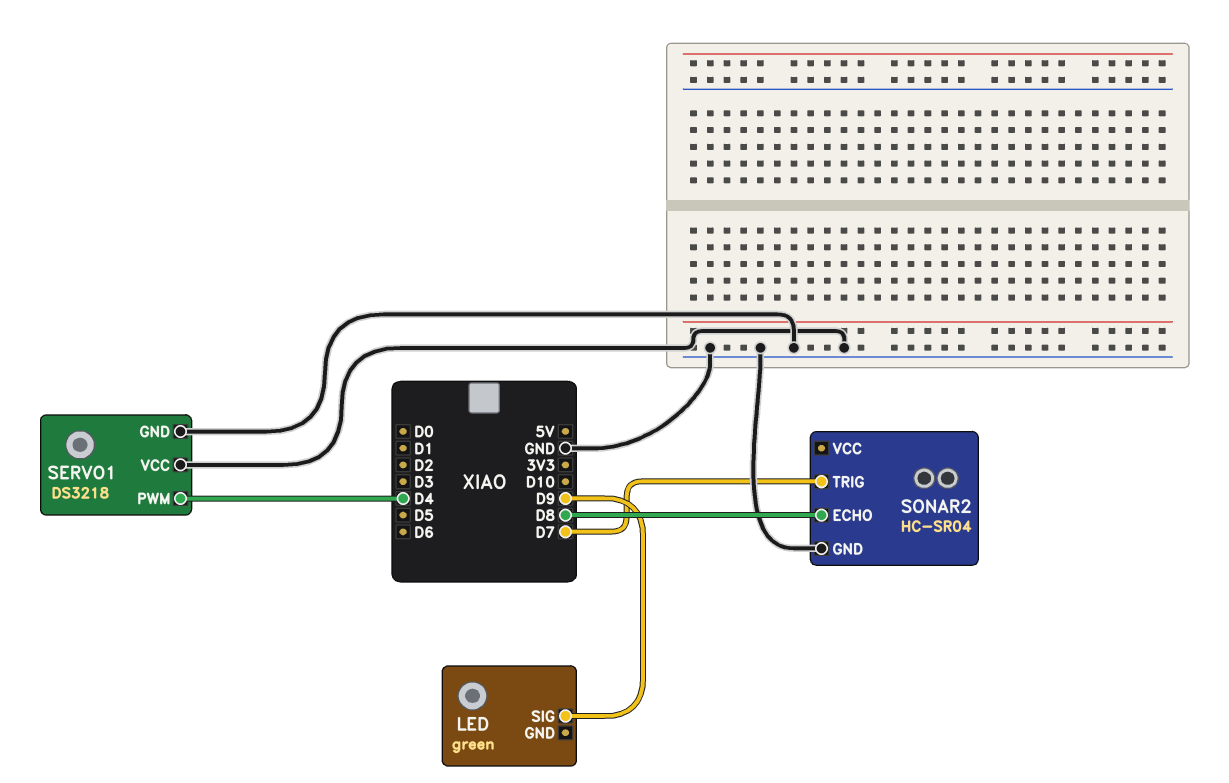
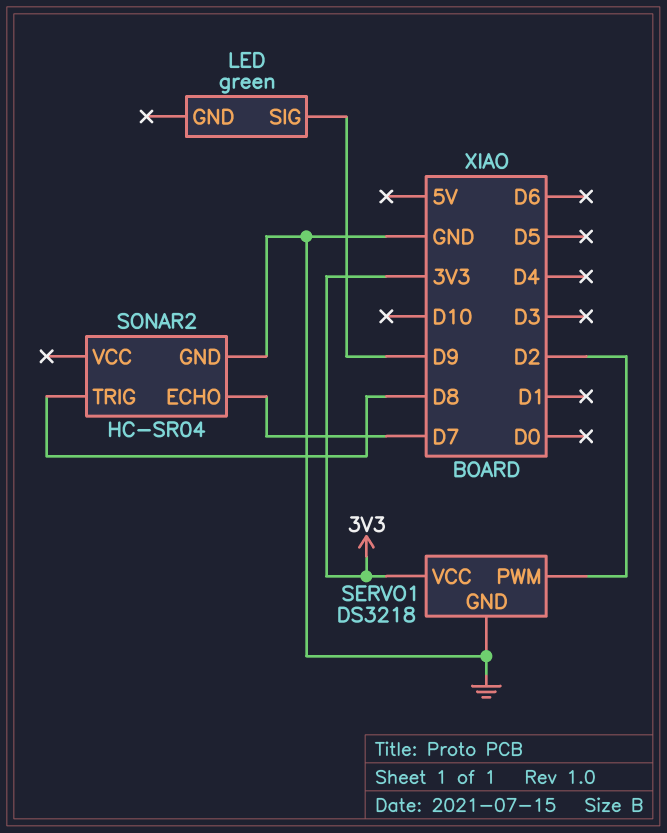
SERVO1 pin PWM: D4 -> D2
SERVO1 pin VCC: GND -> 3V3
SONAR2 pin ECHO: D8 -> D7
SONAR2 pin TRIG: D7 -> D8

